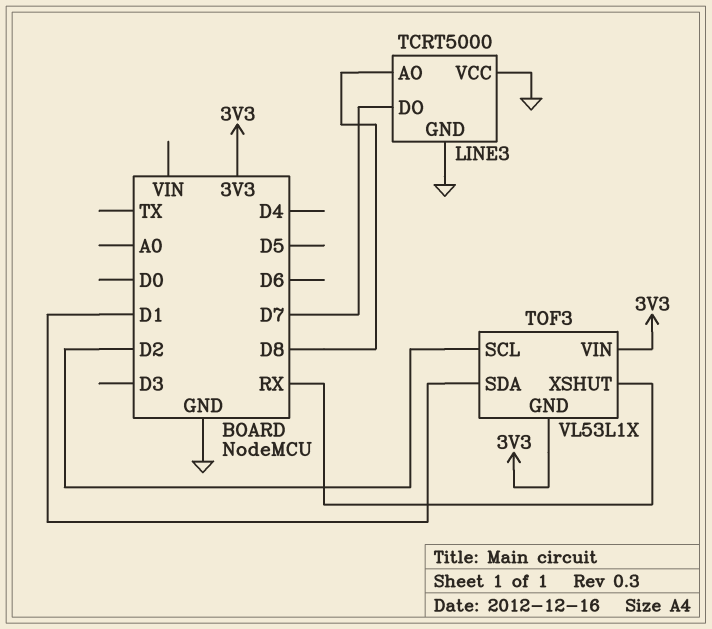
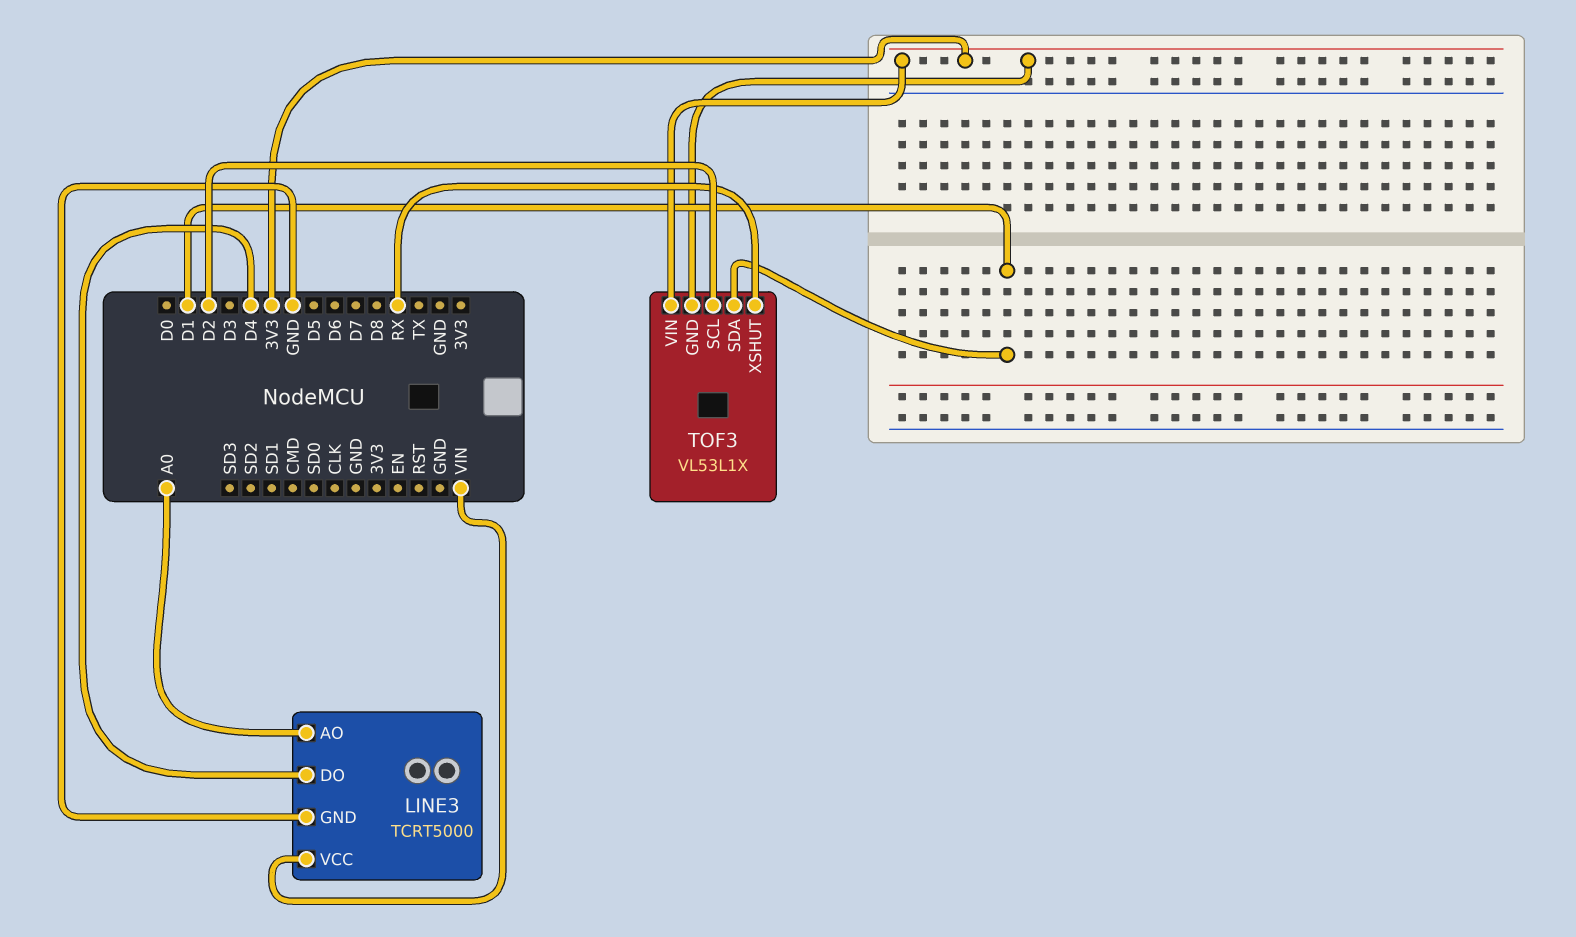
LINE3 pin AO: D8 -> A0
LINE3 pin DO: D7 -> D4
LINE3 pin VCC: GND -> VIN

